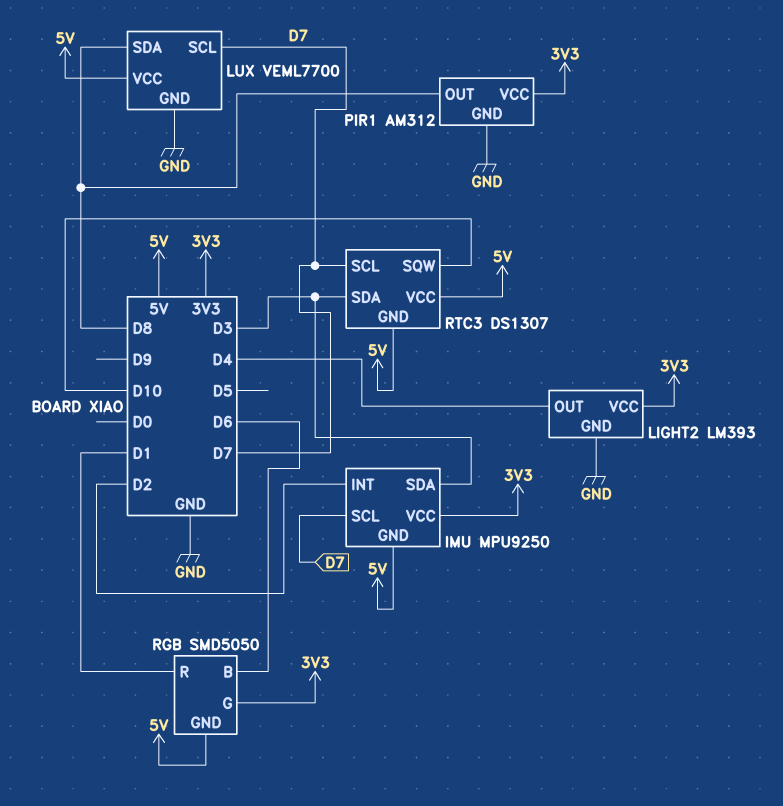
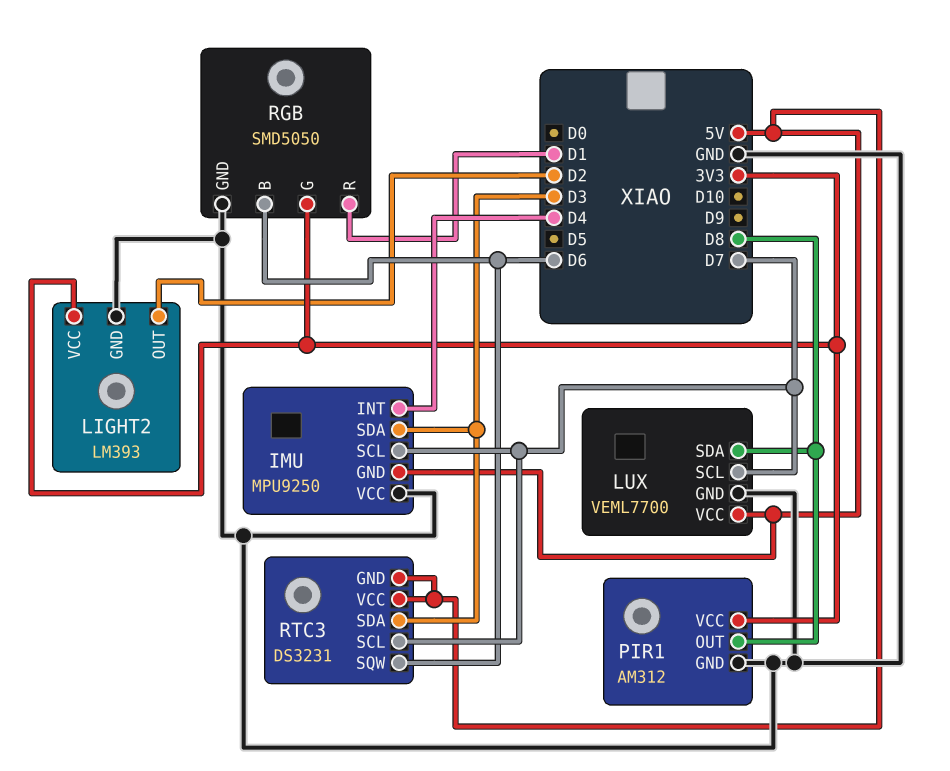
IMU pin INT: D2 -> D4
IMU pin VCC: 3V3 -> GND
LIGHT2 pin OUT: D4 -> D2
RGB pin GND: 5V -> GND
RTC3: DS1307 -> DS3231
RTC3 pin SQW: D10 -> D6

